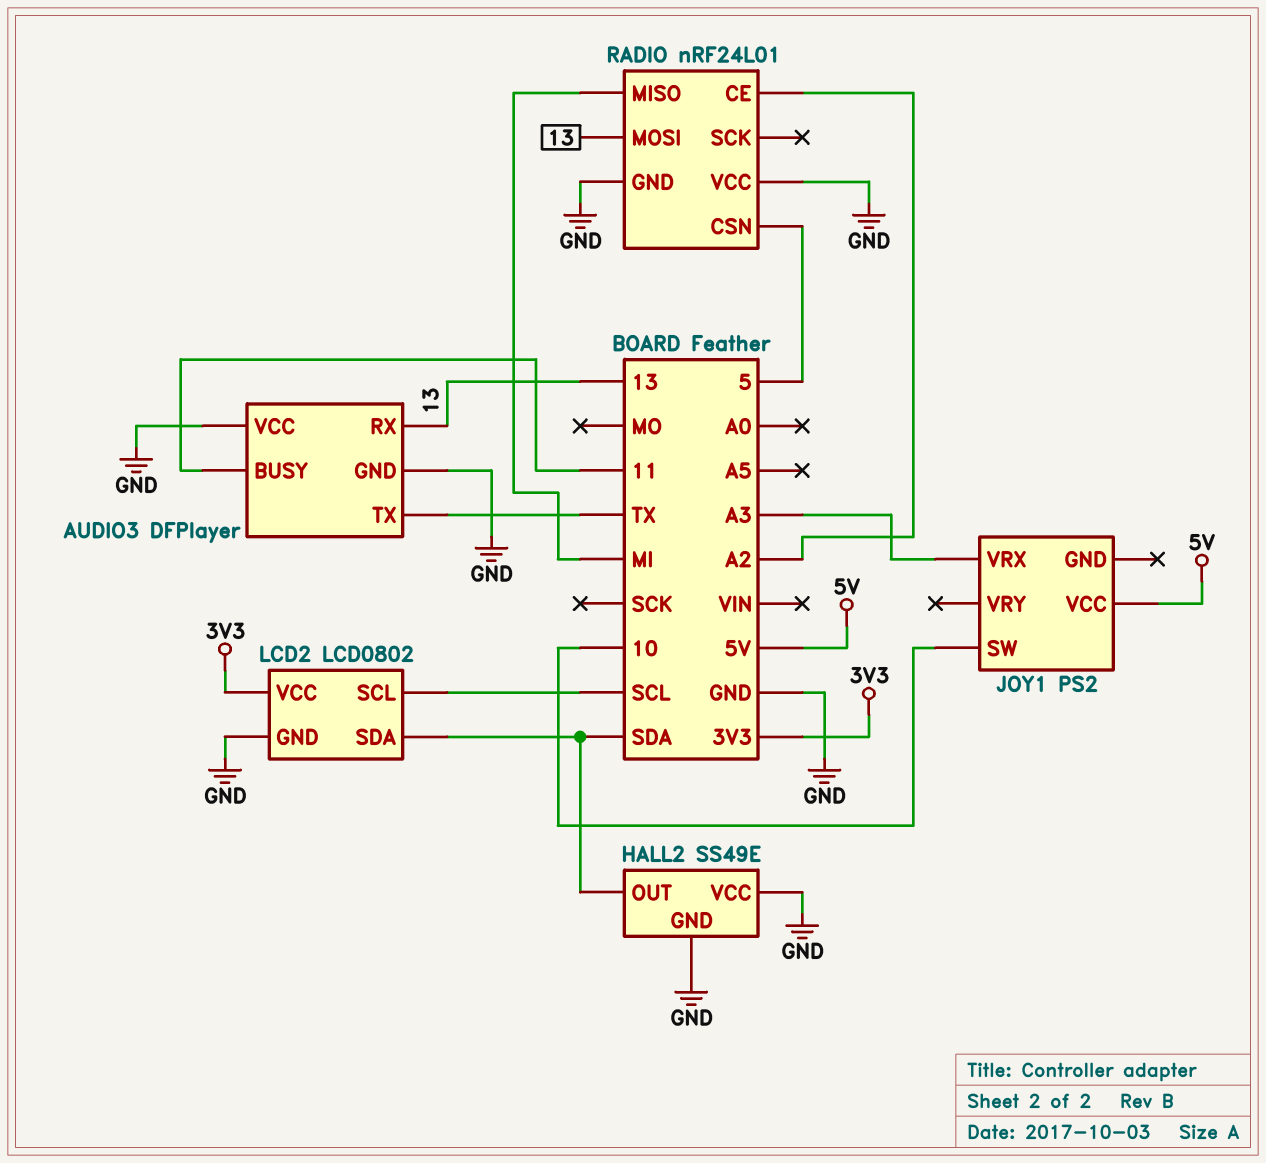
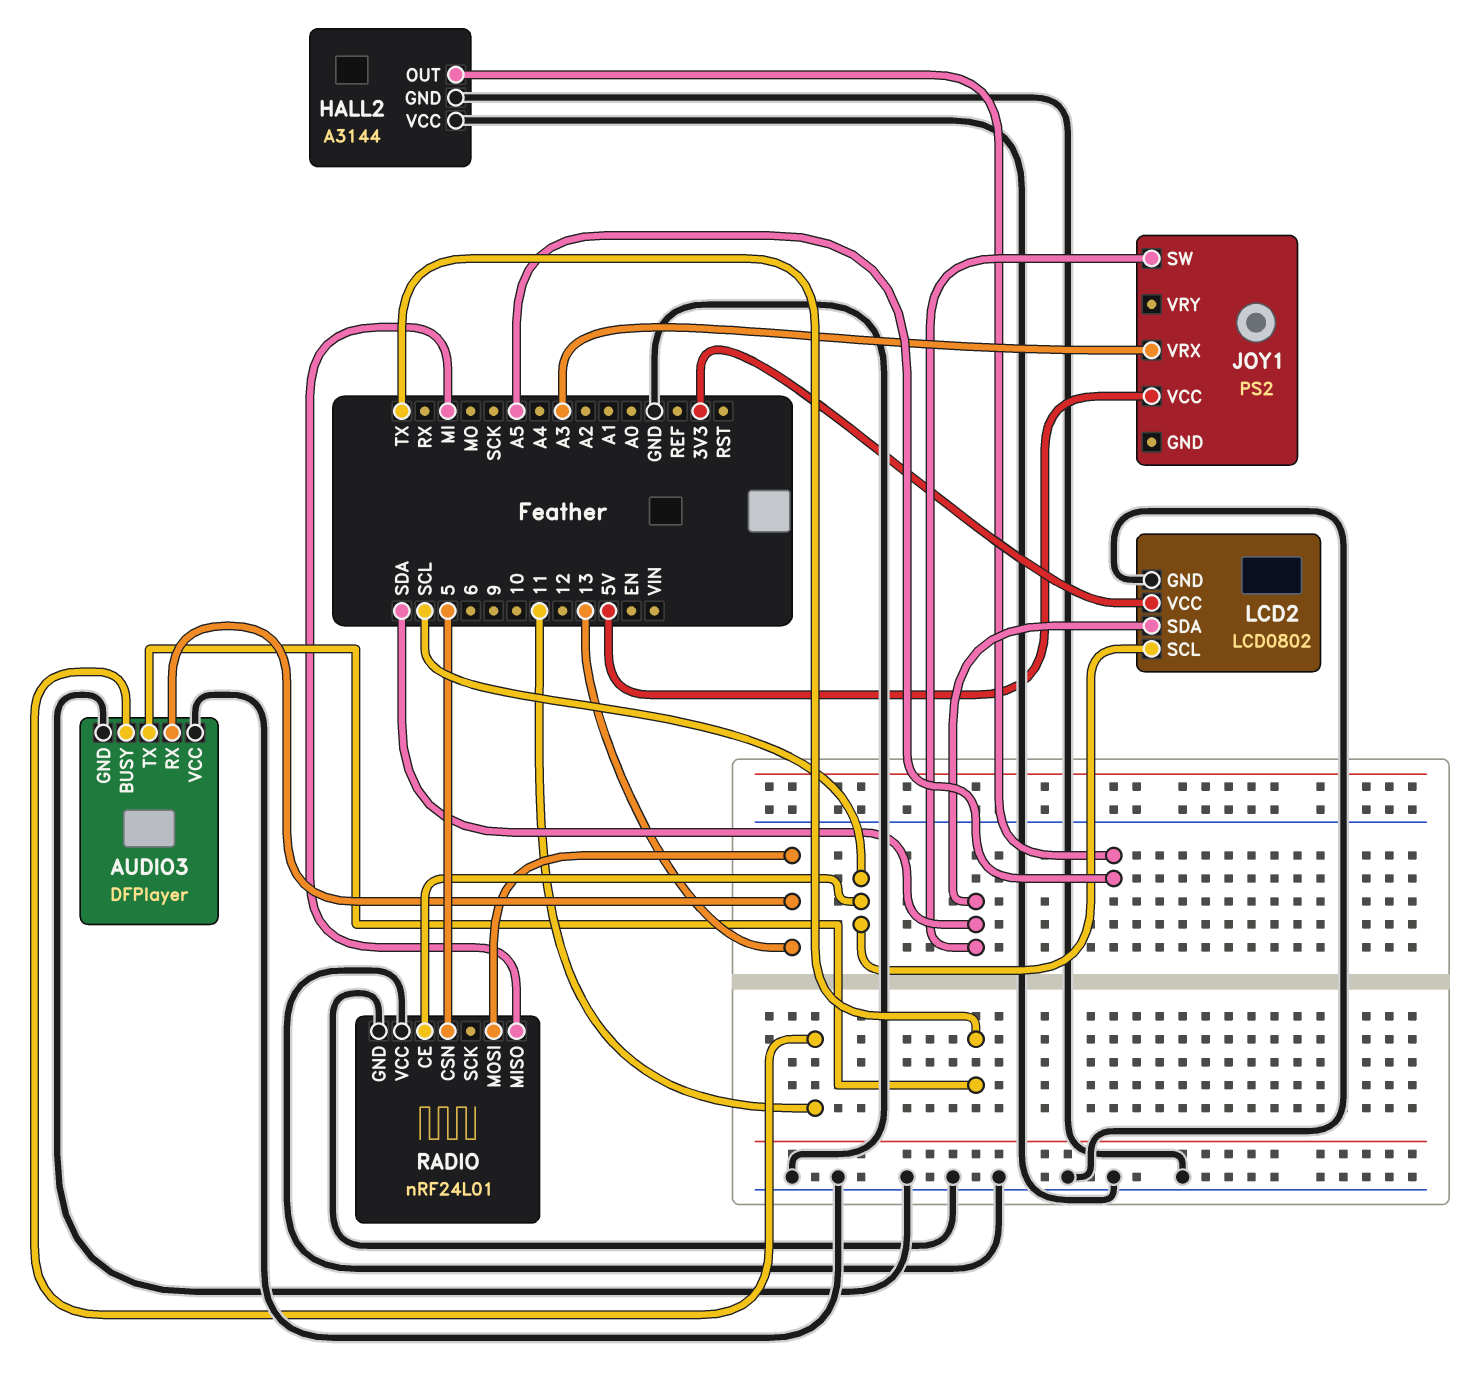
HALL2: SS49E -> A3144
HALL2 pin OUT: SDA -> A5
JOY1 pin SW: 10 -> SDA
RADIO pin CE: A2 -> SCL

